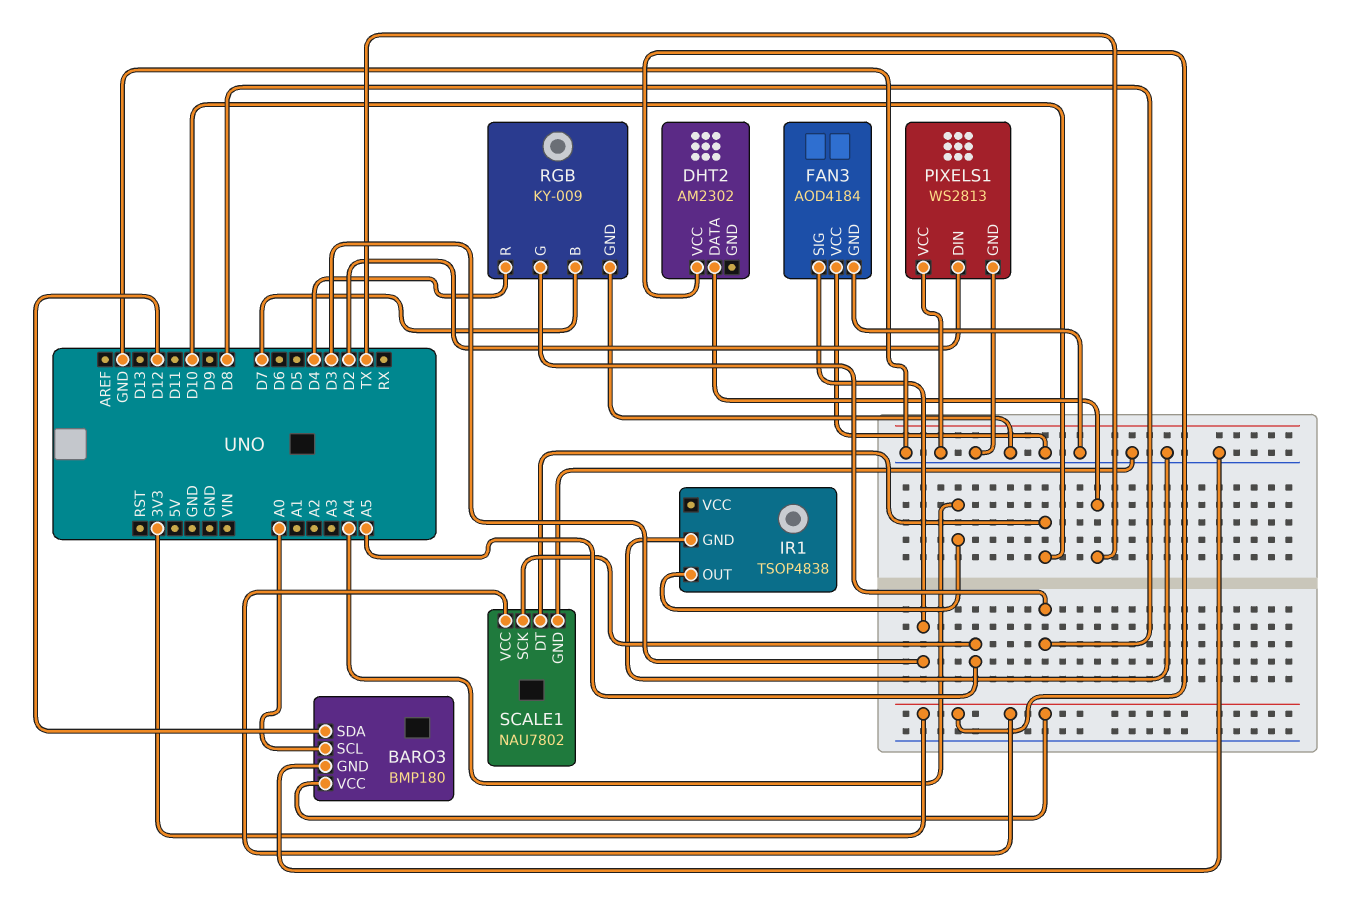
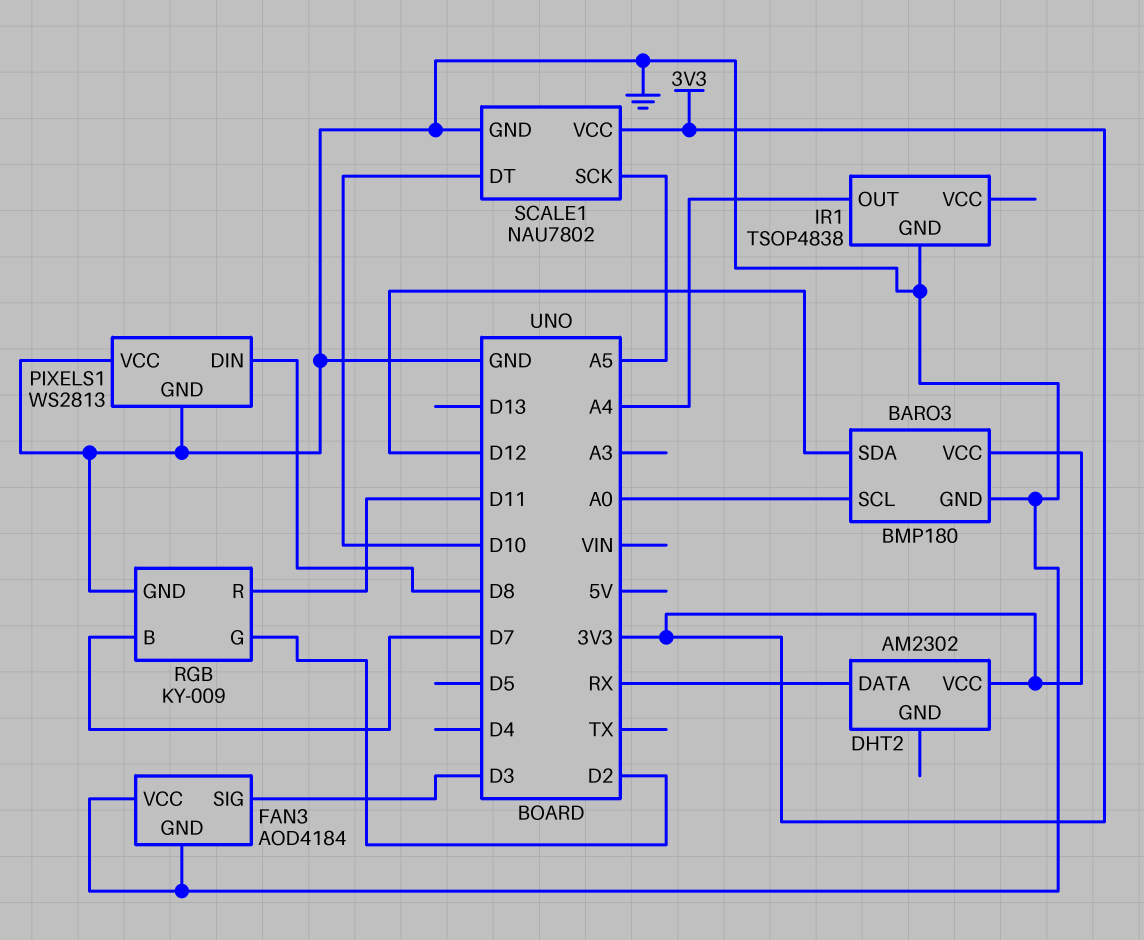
DHT2 pin DATA: TX -> RX
PIXELS1 pin DIN: D2 -> D8
RGB pin G: D8 -> D2
RGB pin R: D4 -> D11

